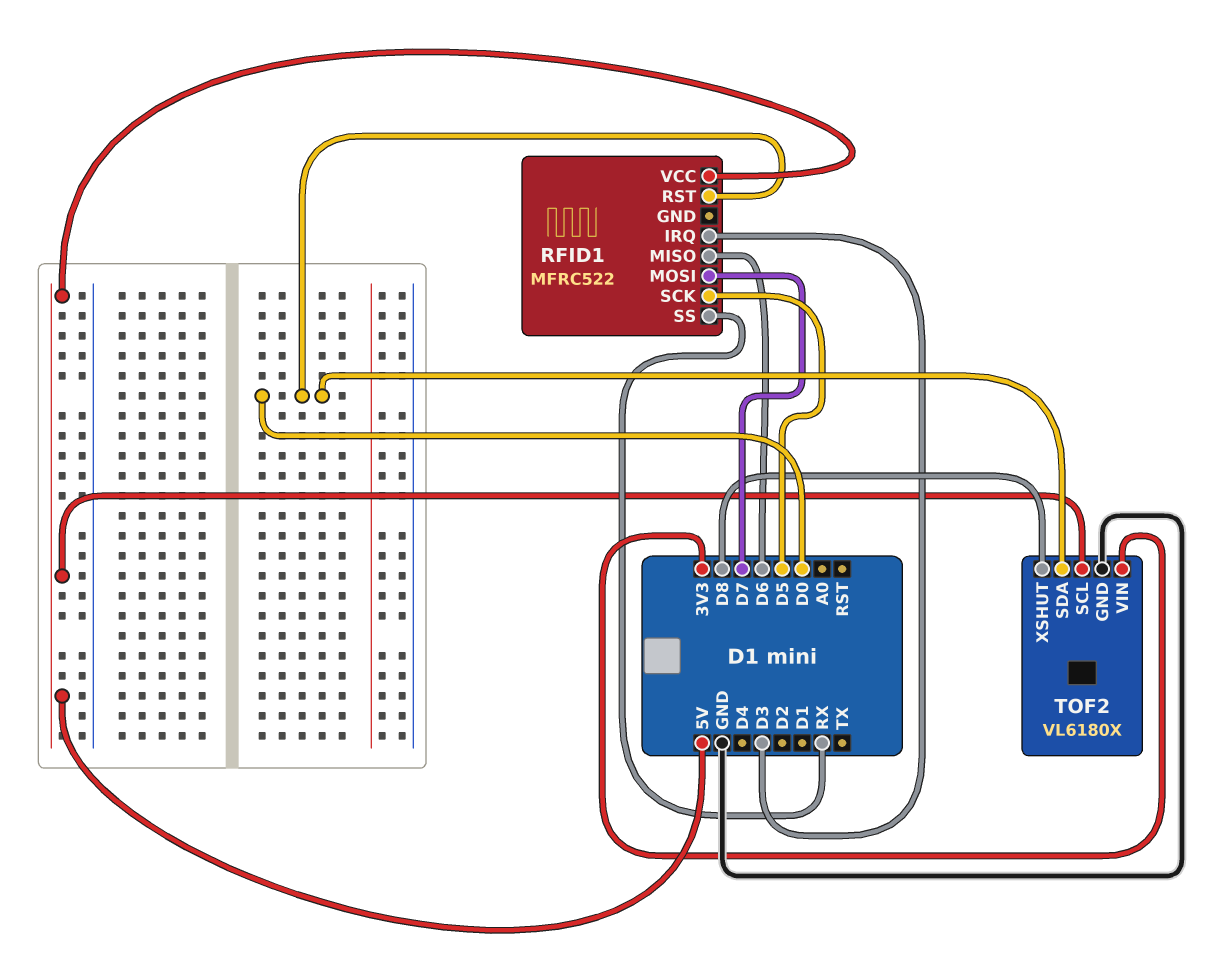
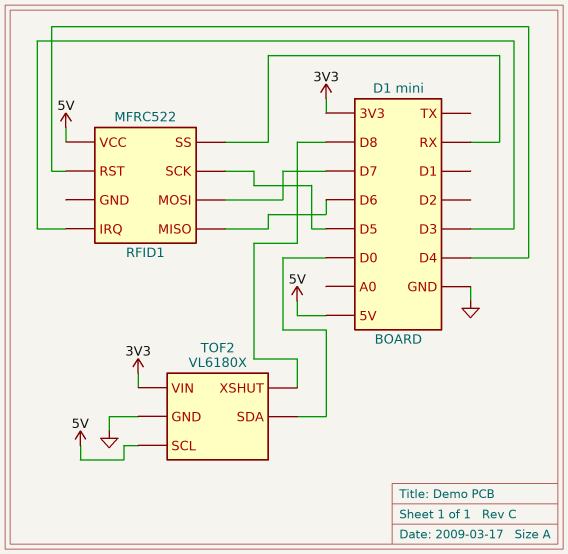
RFID1 pin RST: D0 -> D4

